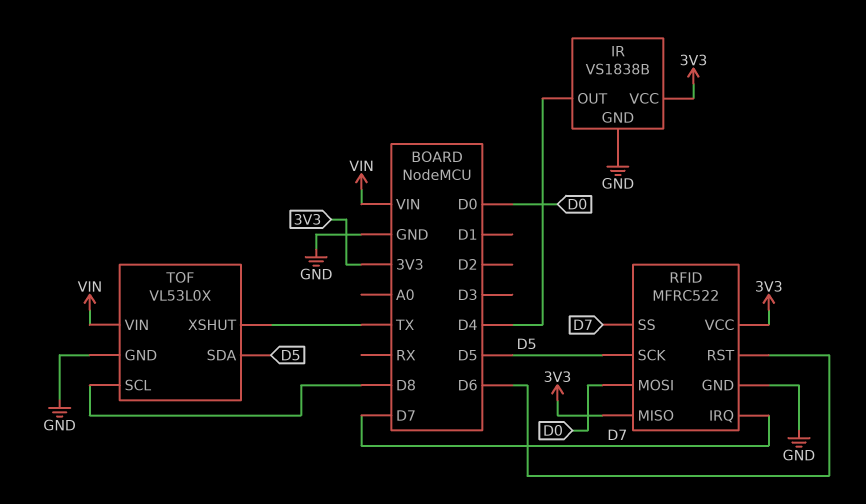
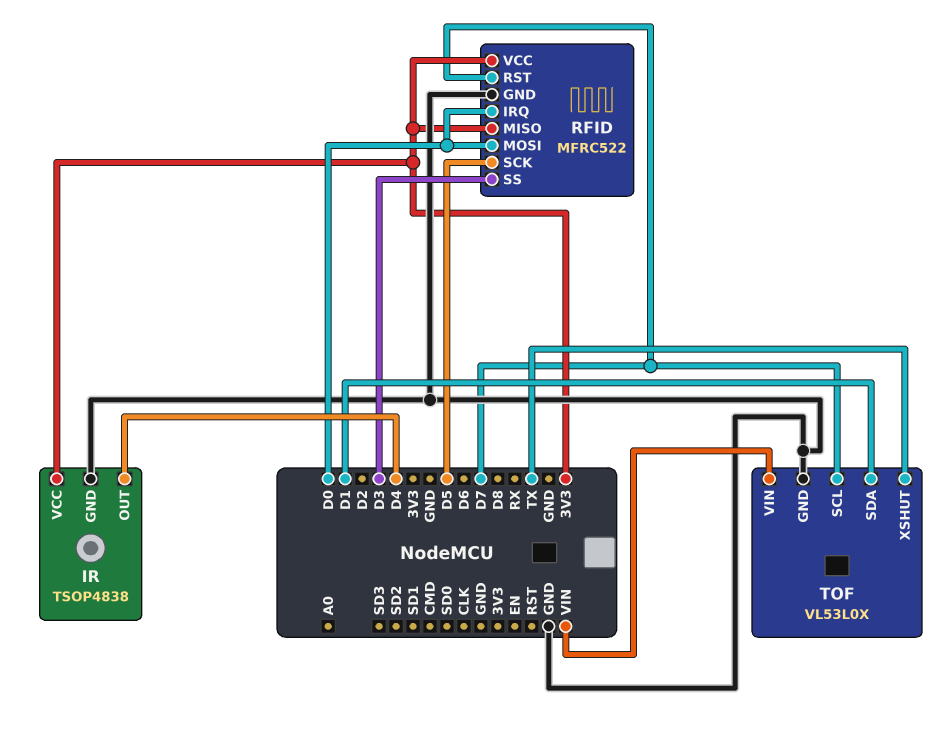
IR: VS1838B -> TSOP4838
RFID pin IRQ: D7 -> D0
RFID pin RST: D6 -> D7
RFID pin SS: D7 -> D3
TOF pin SCL: D8 -> D7
TOF pin SDA: D5 -> D1

